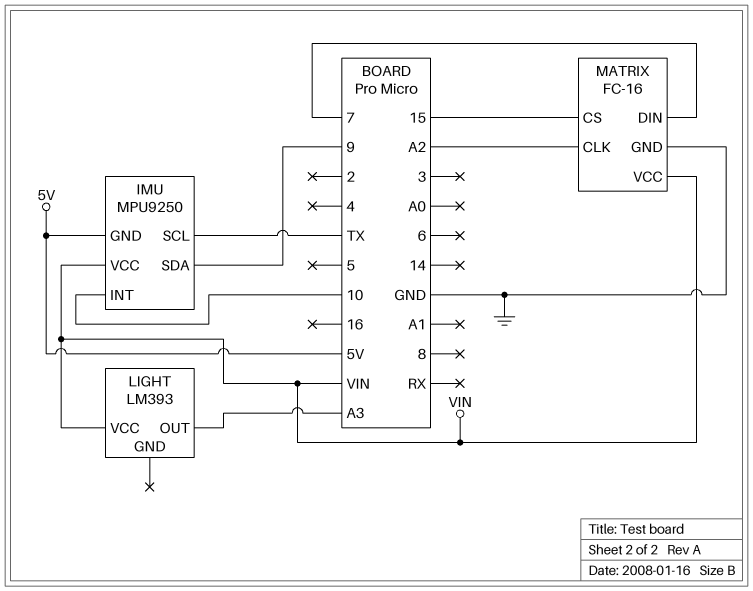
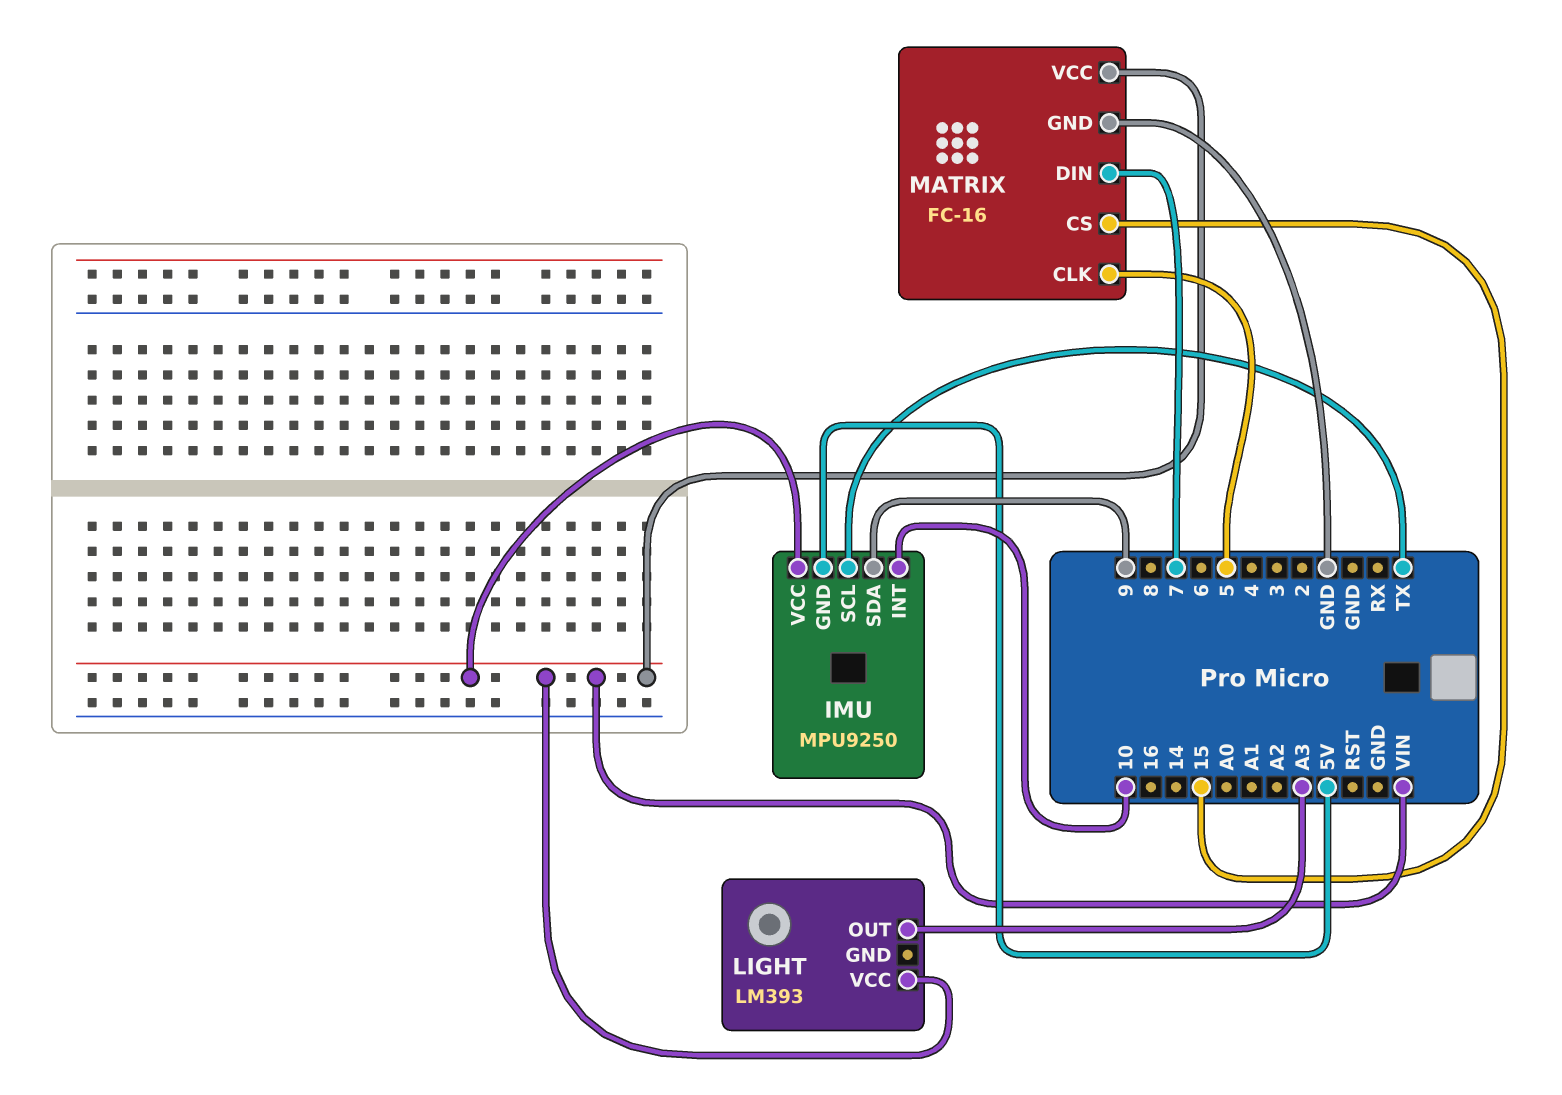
MATRIX pin CLK: A2 -> 5

